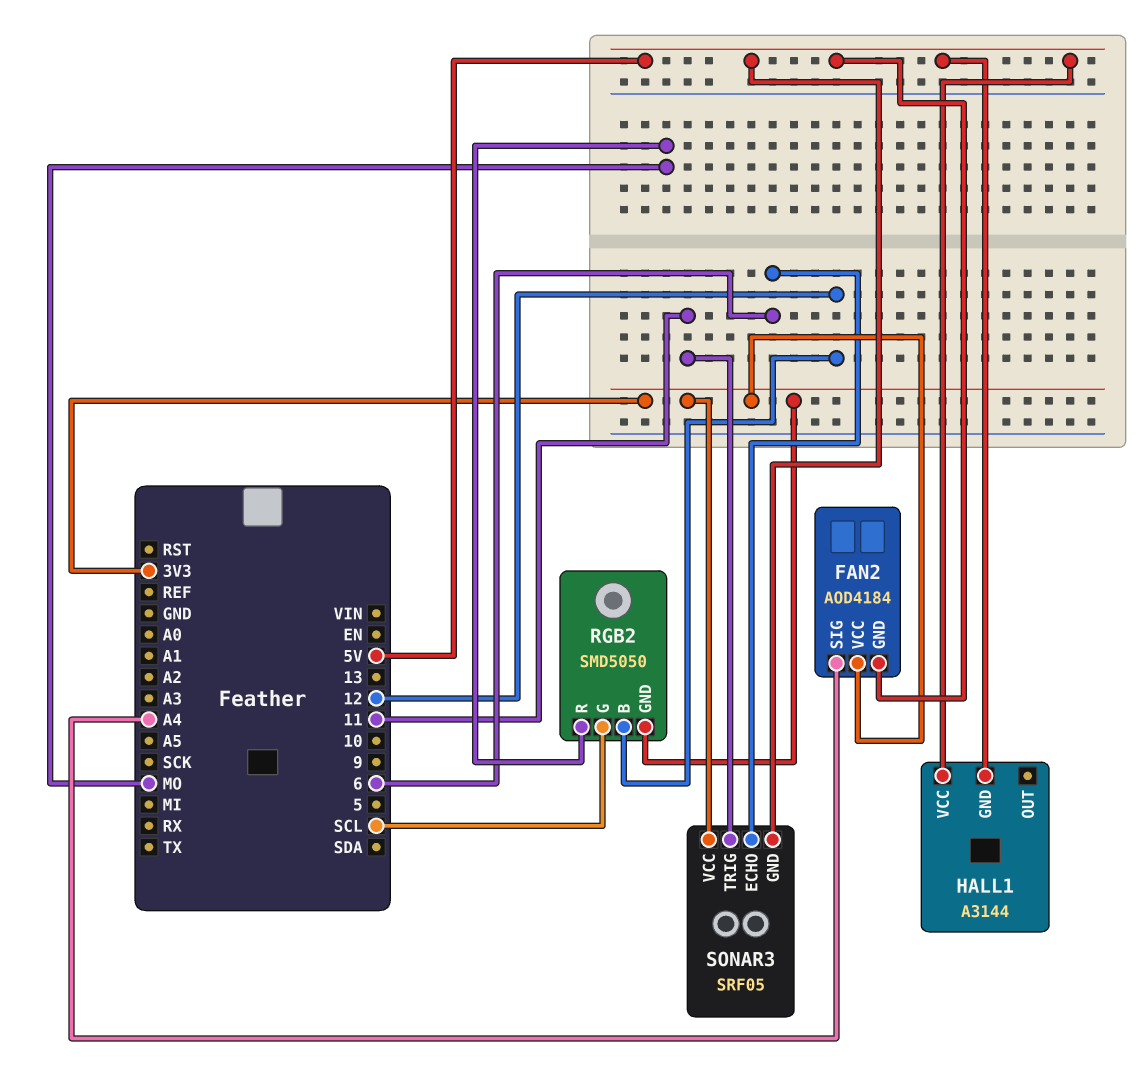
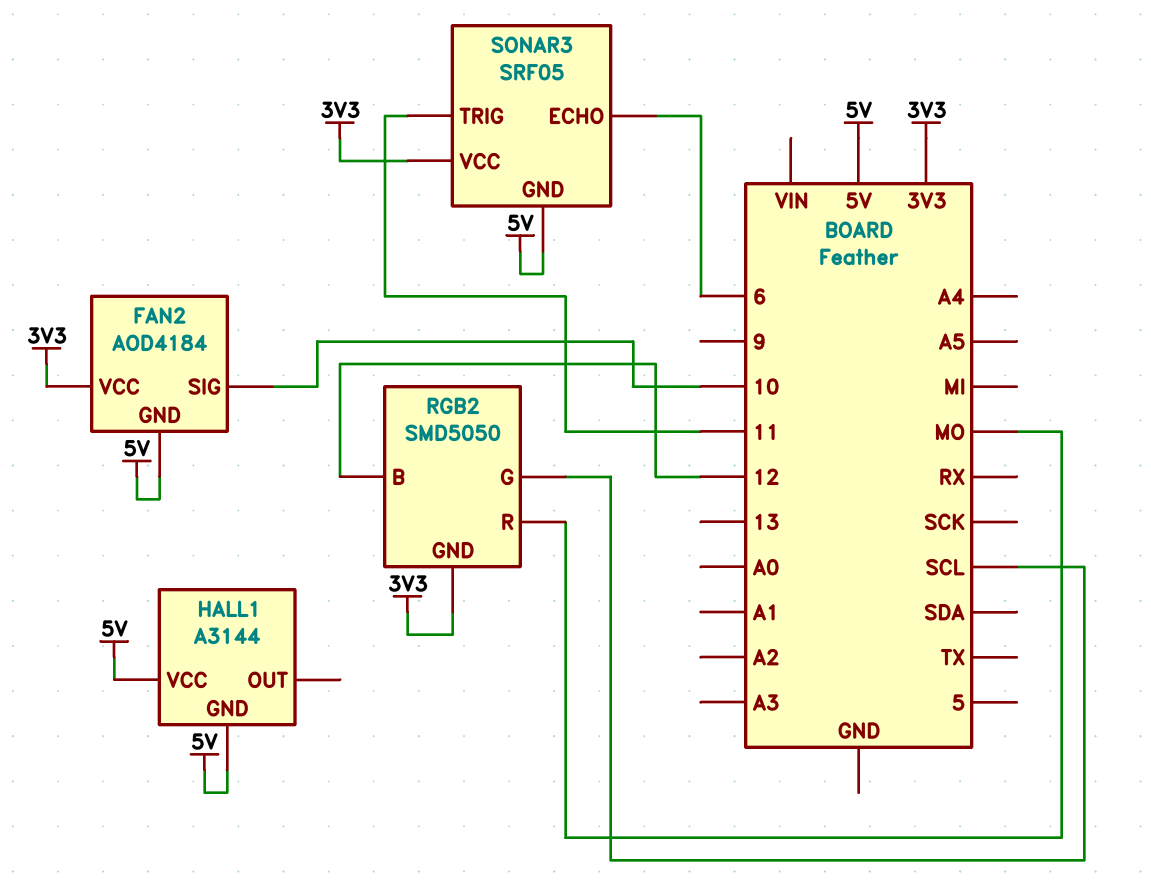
FAN2 pin SIG: A4 -> 10

